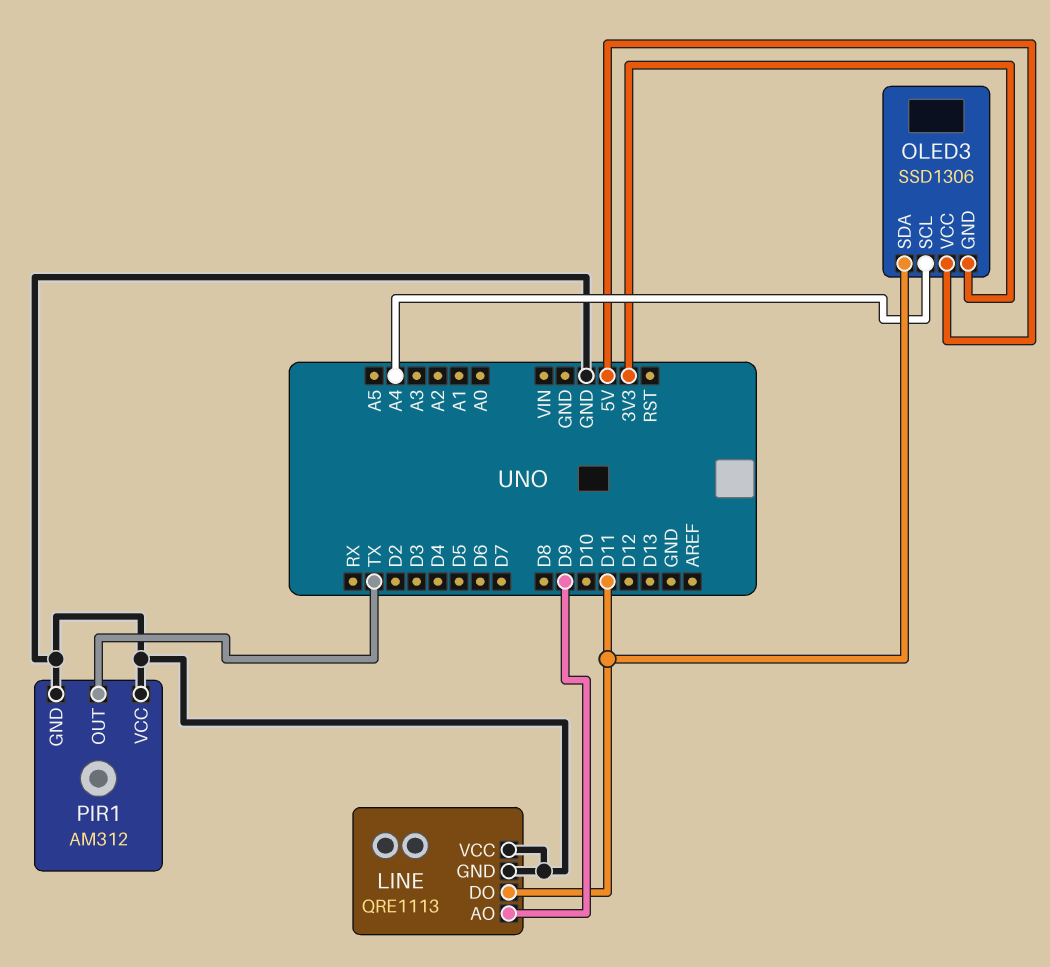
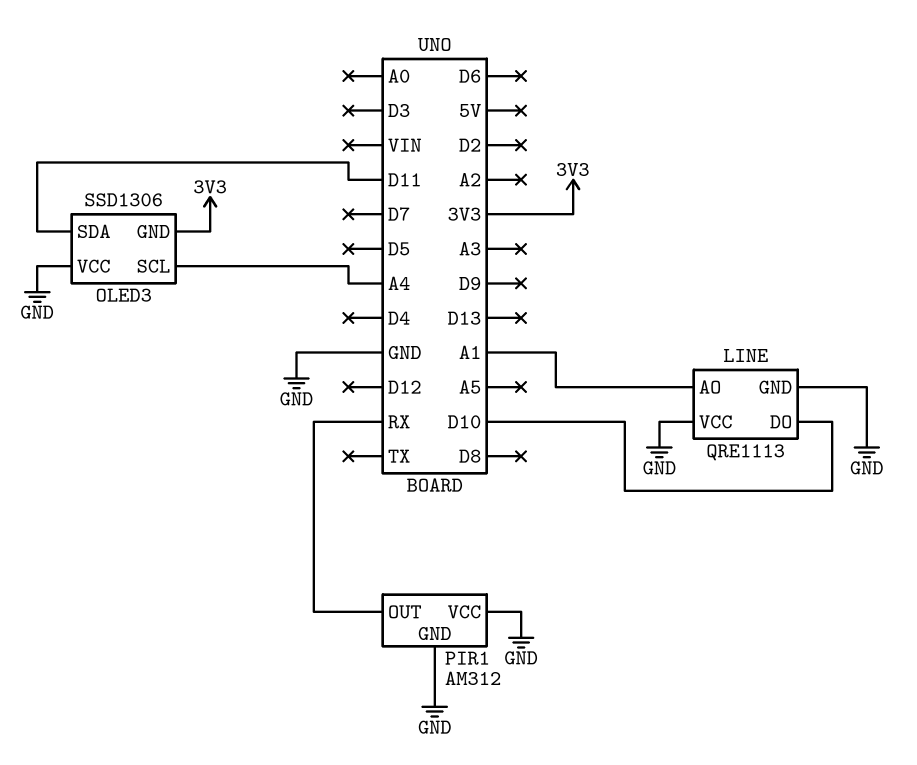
LINE pin AO: D9 -> A1
LINE pin DO: D11 -> D10
OLED3 pin VCC: 5V -> GND
PIR1 pin OUT: TX -> RX

